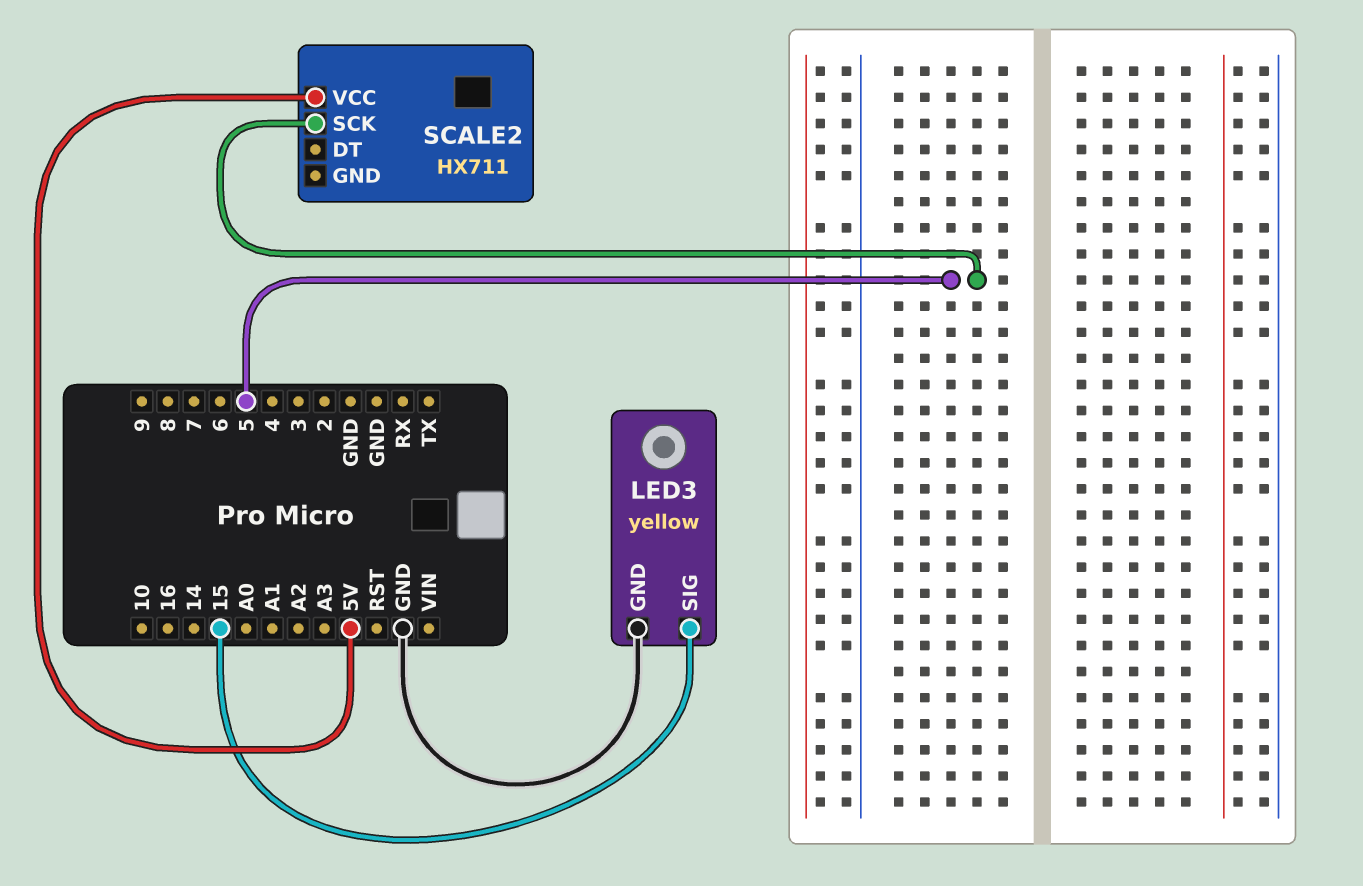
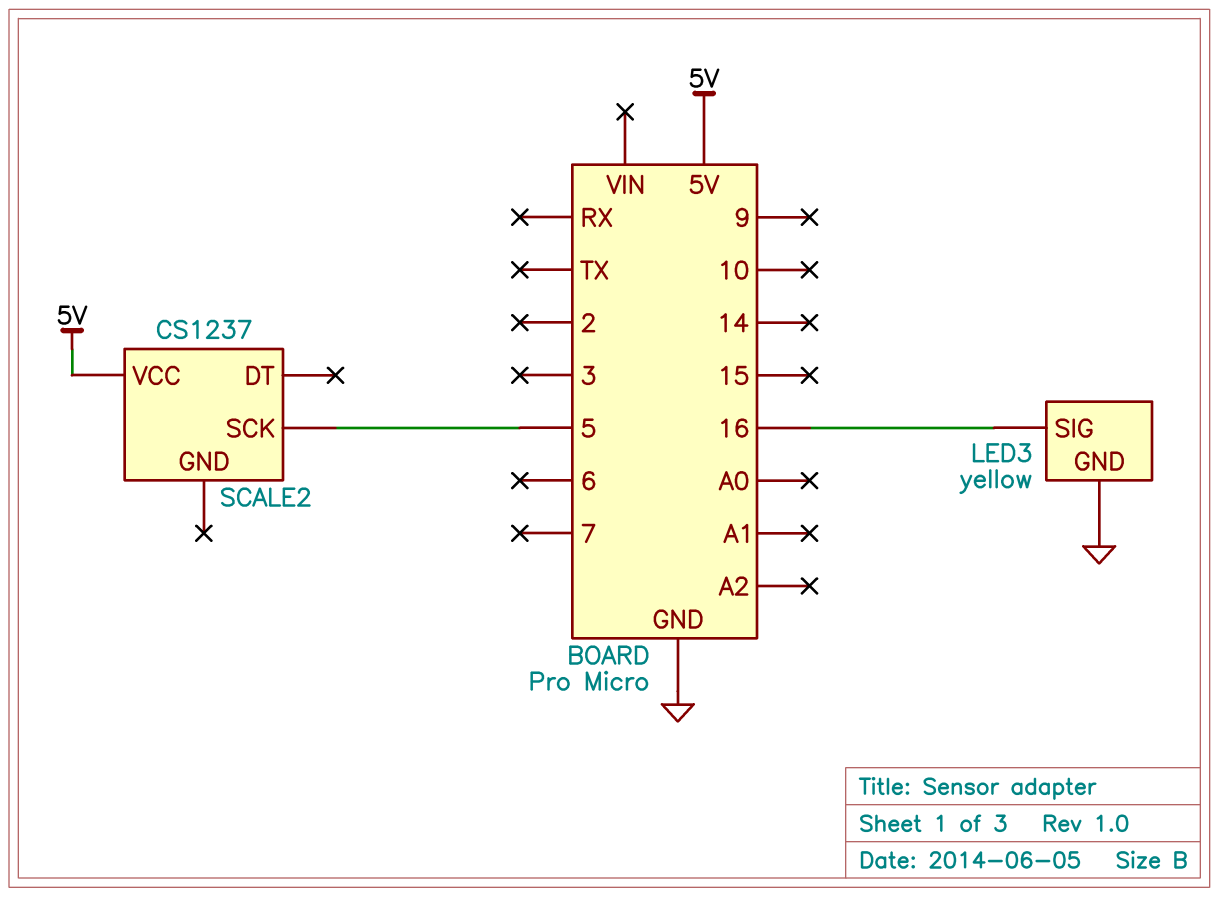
LED3 pin SIG: 15 -> 16
SCALE2: HX711 -> CS1237

